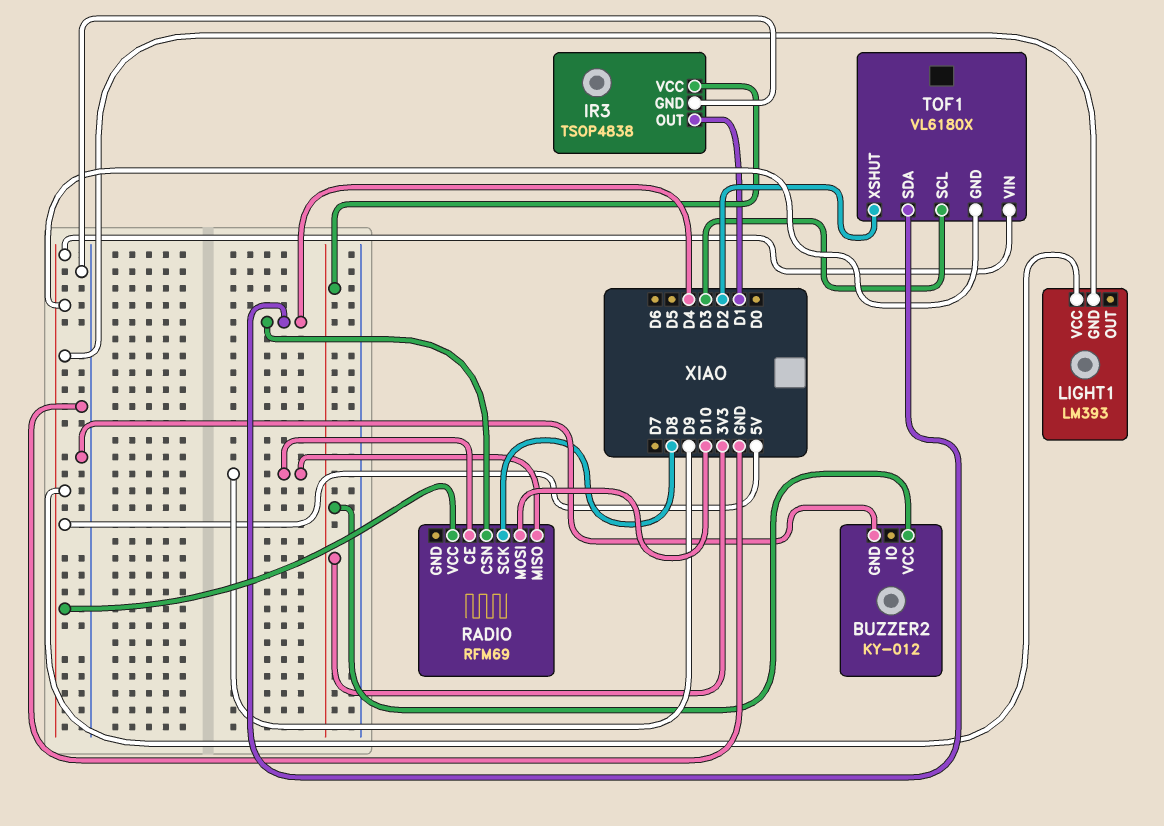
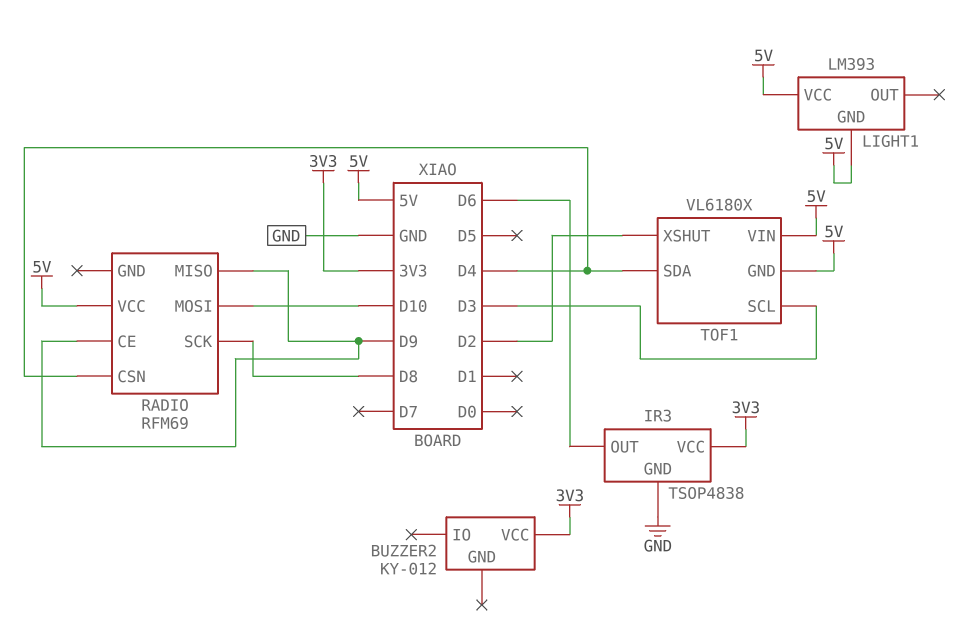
BUZZER2 pin GND: GND -> none
IR3 pin OUT: D1 -> D6

